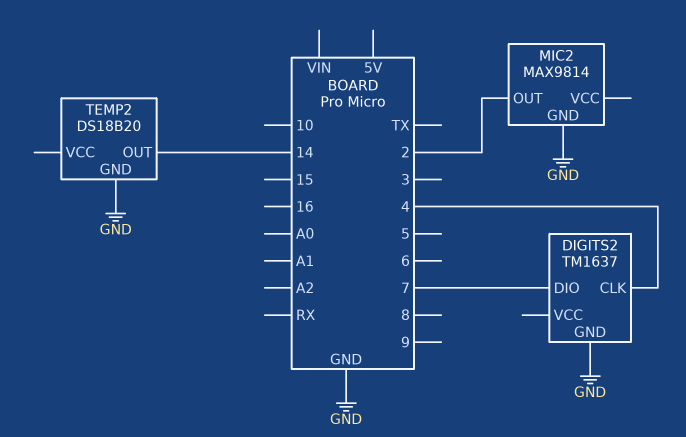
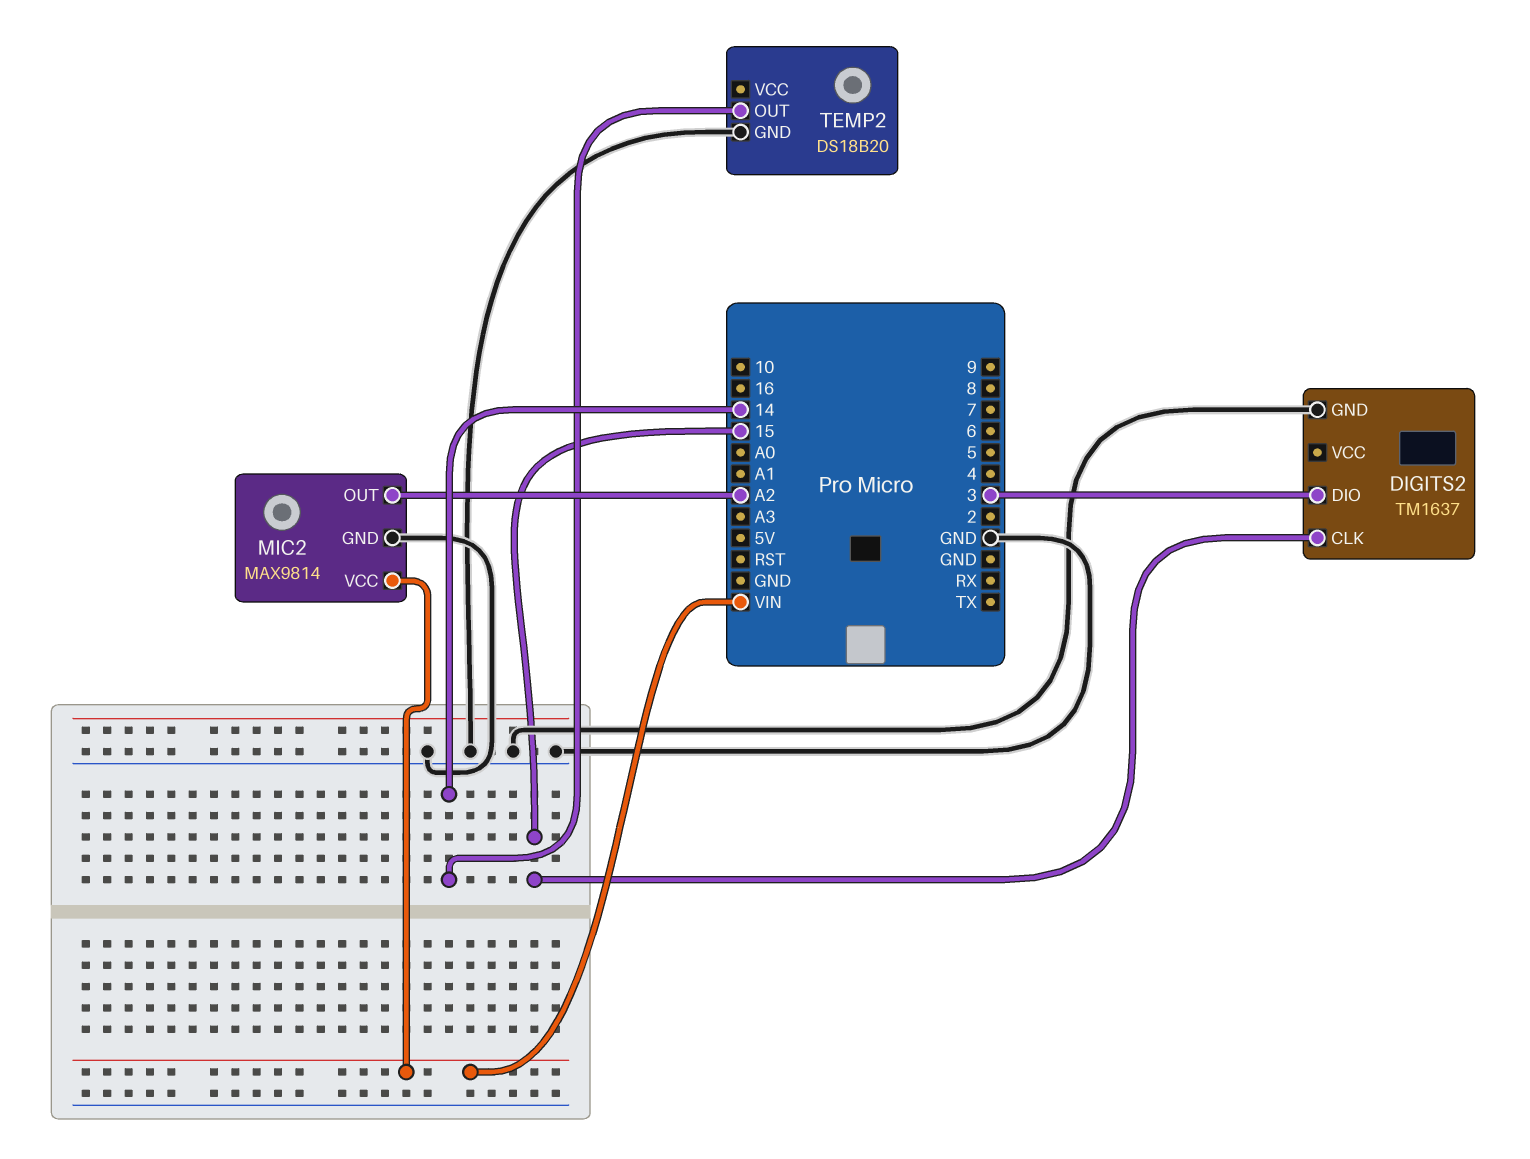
DIGITS2 pin CLK: 4 -> 15
DIGITS2 pin DIO: 7 -> 3
MIC2 pin OUT: 2 -> A2
MIC2 pin VCC: none -> VIN

